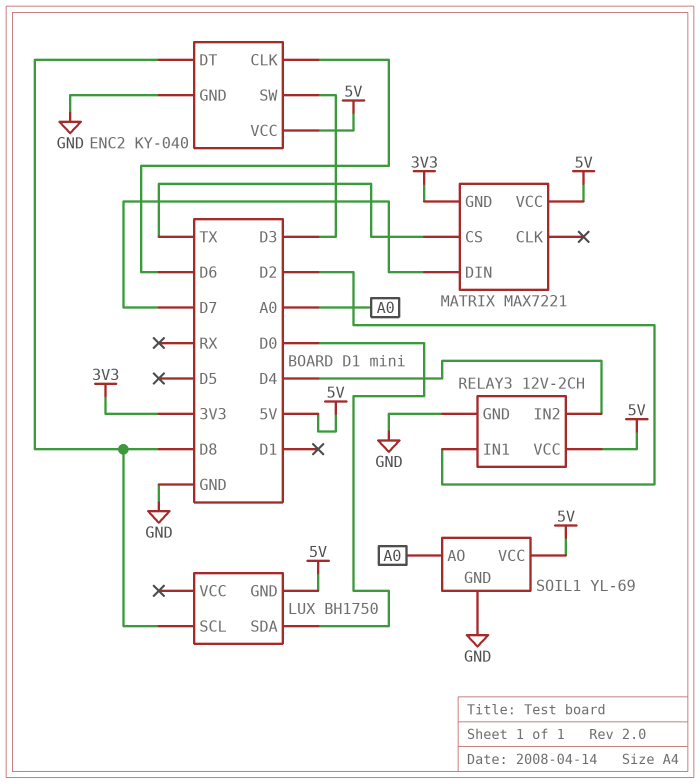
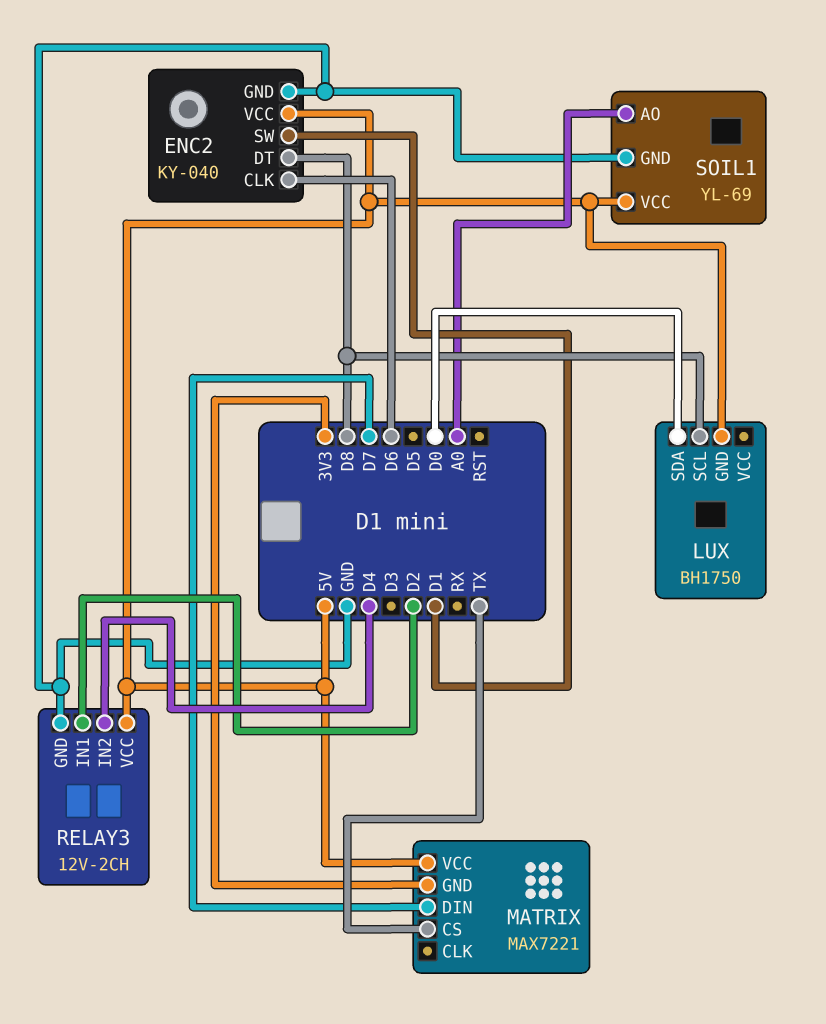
ENC2 pin SW: D3 -> D1

